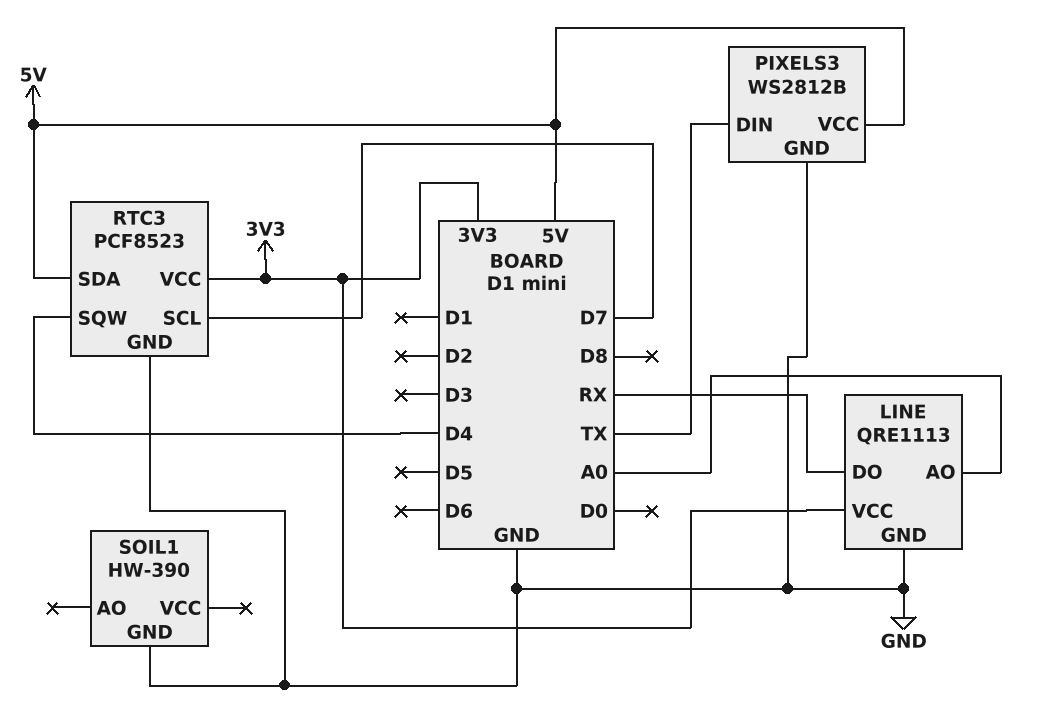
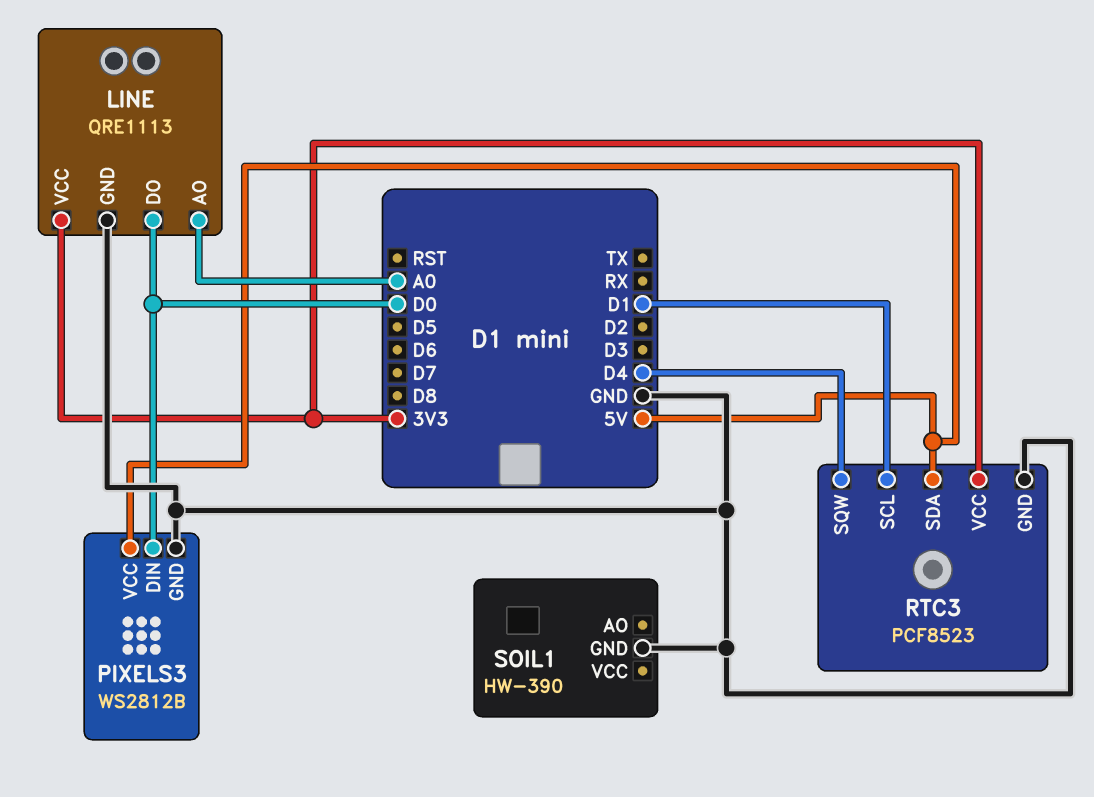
LINE pin DO: RX -> D0
PIXELS3 pin DIN: TX -> D0
RTC3 pin SCL: D7 -> D1

